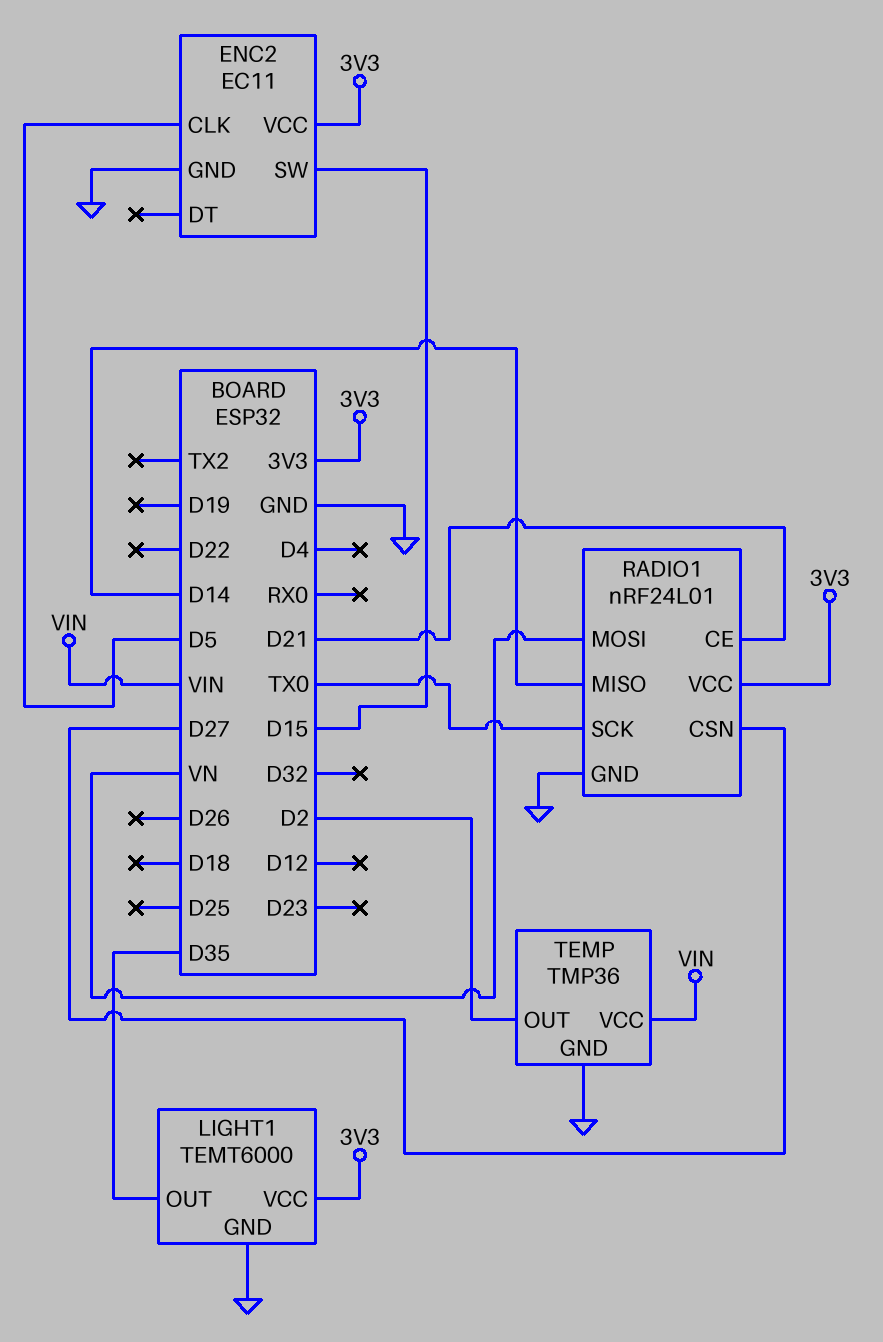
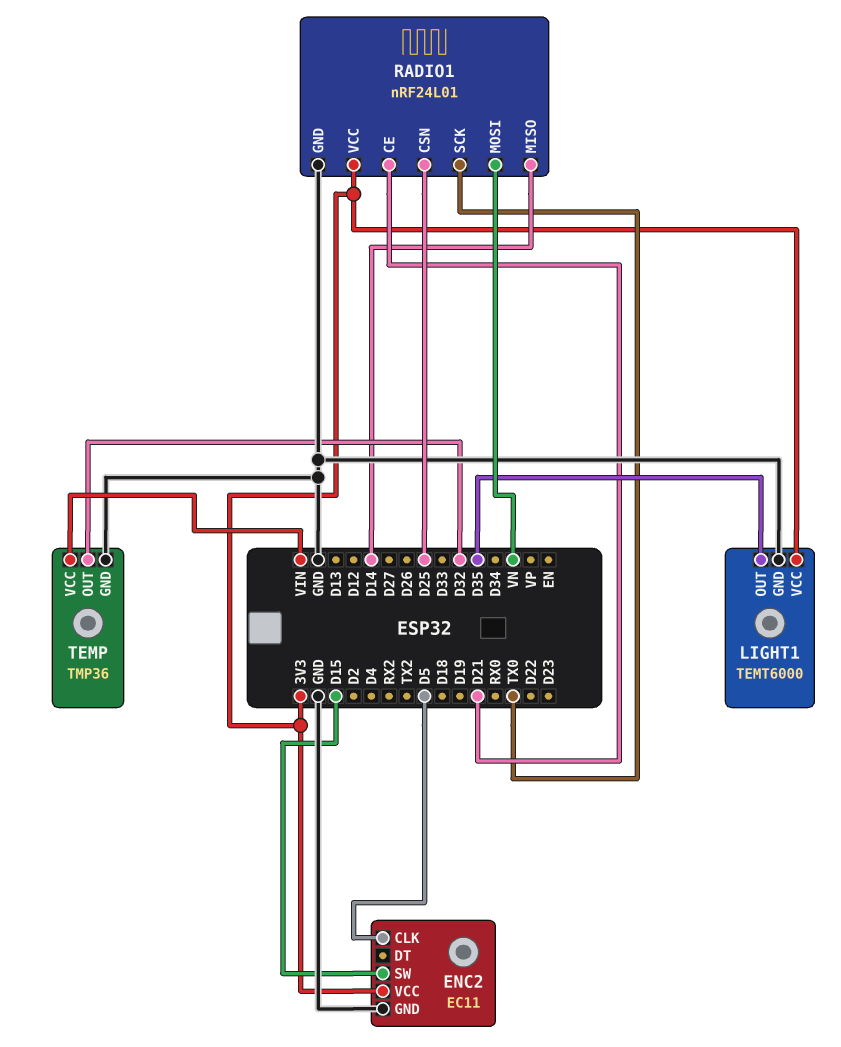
RADIO1 pin CSN: D27 -> D25
TEMP pin OUT: D2 -> D32

